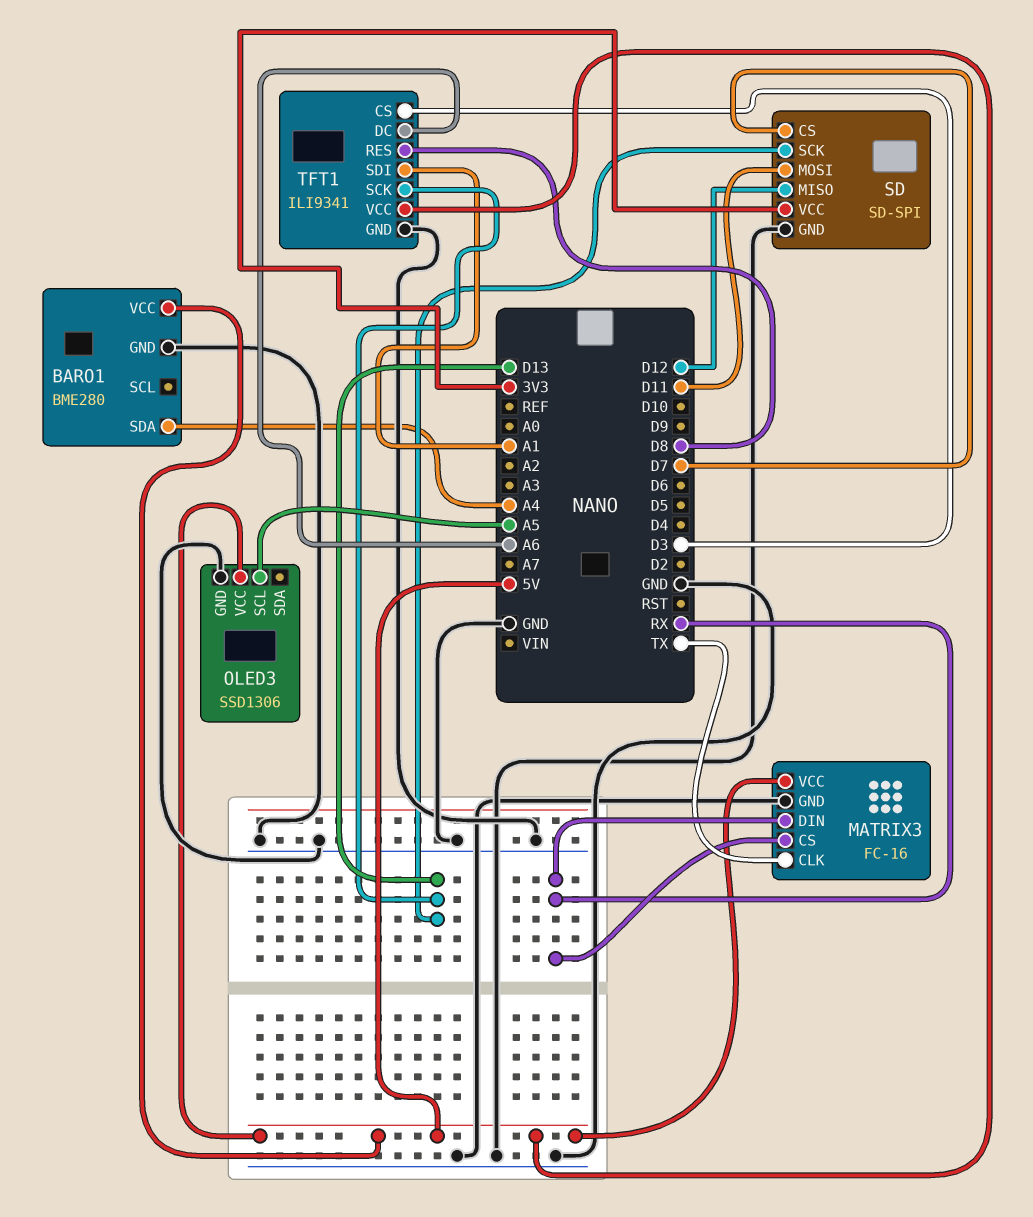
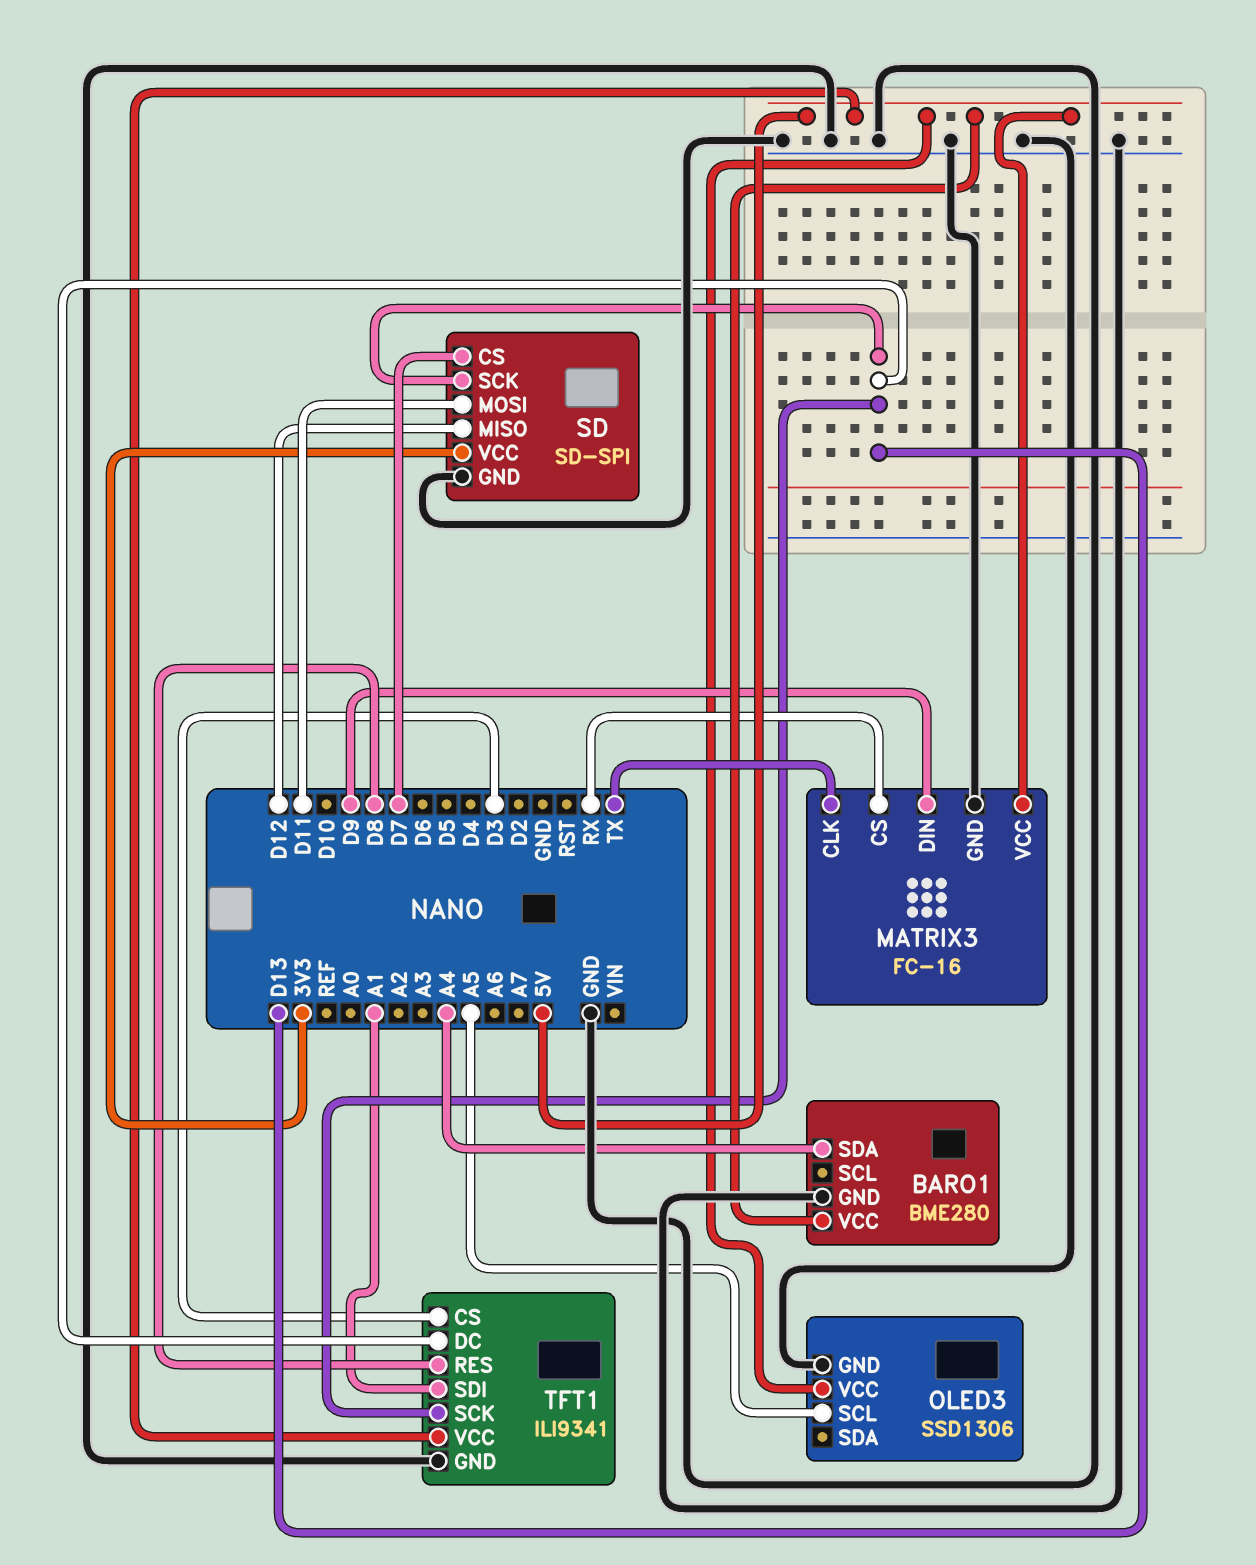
MATRIX3 pin DIN: RX -> D9
TFT1 pin DC: A6 -> D13

